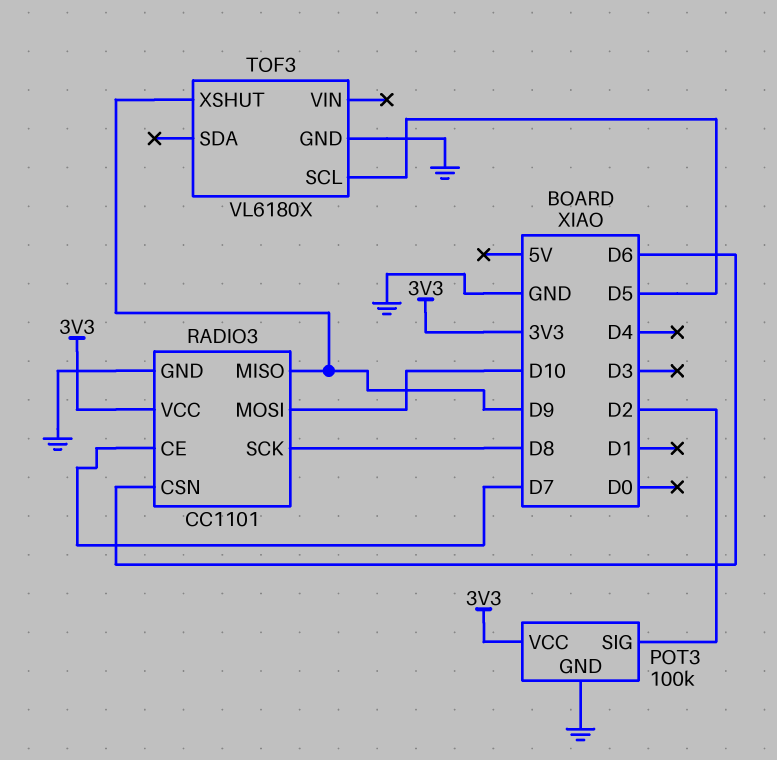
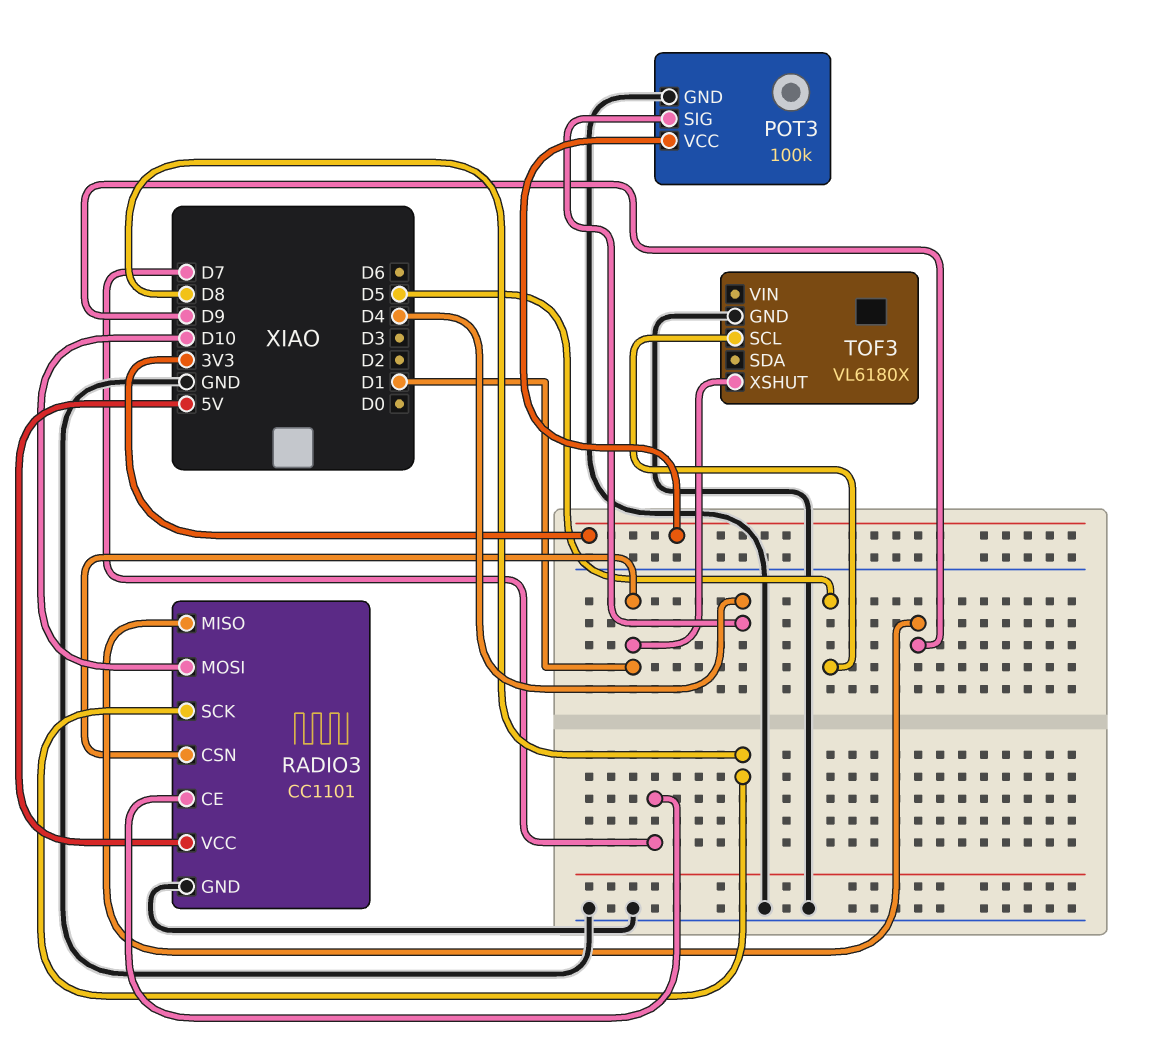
POT3 pin SIG: D2 -> D4
RADIO3 pin CSN: D6 -> D1
RADIO3 pin VCC: 3V3 -> 5V
TOF3 pin XSHUT: D9 -> D1

